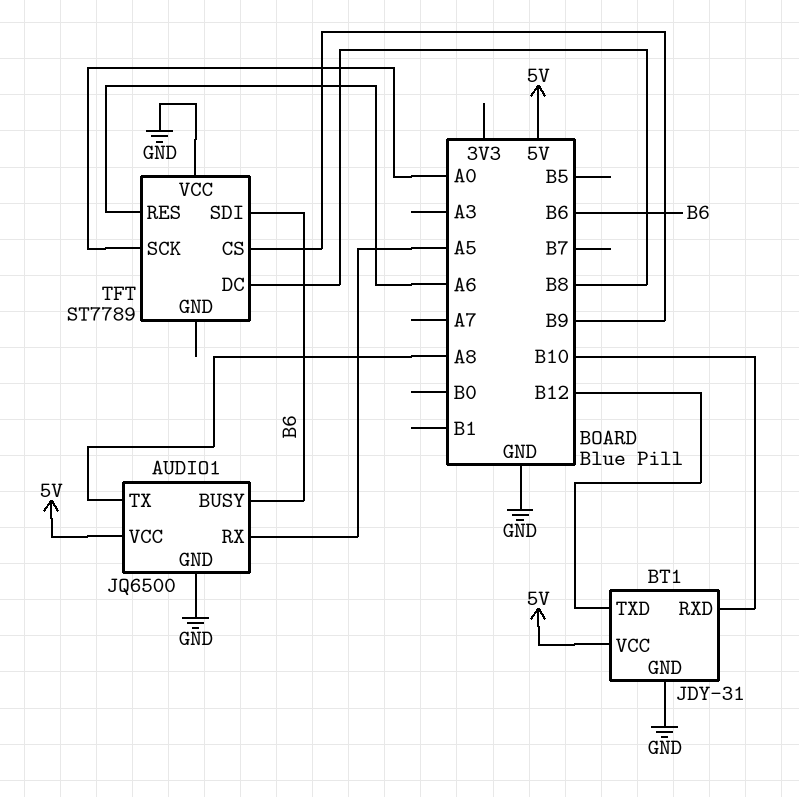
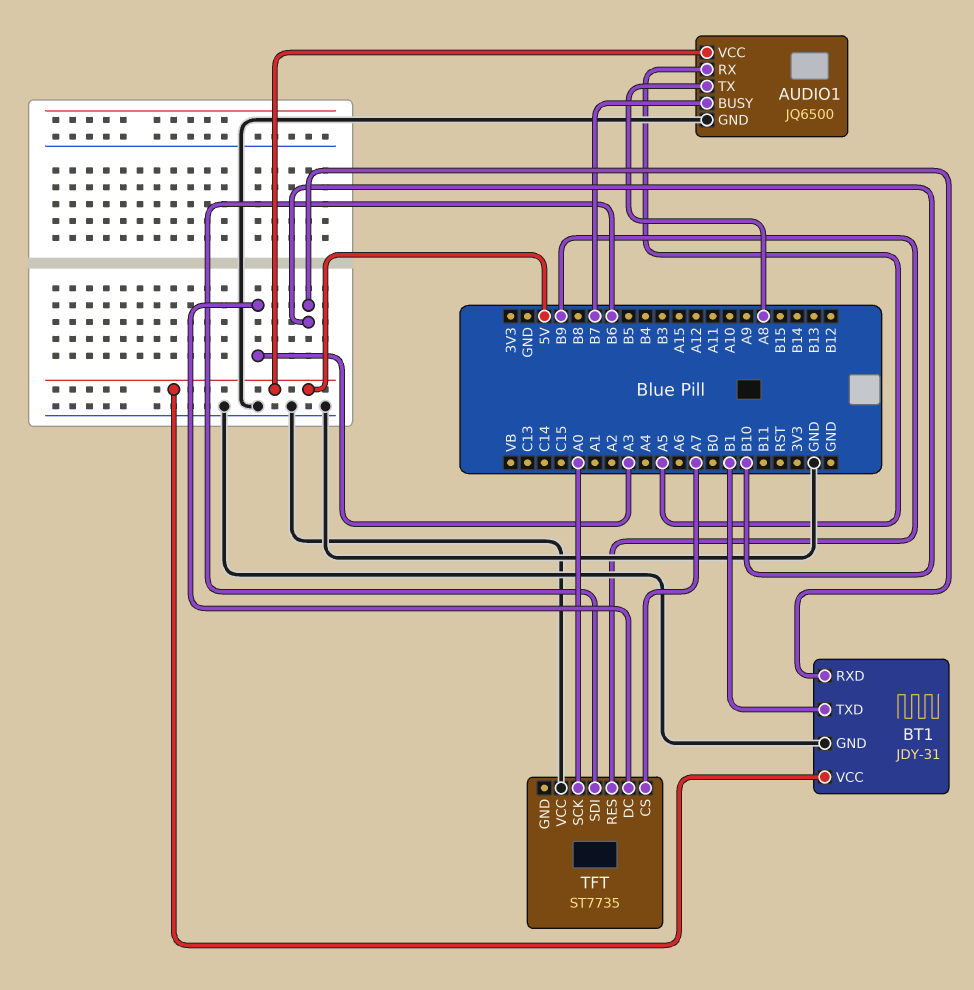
AUDIO1 pin BUSY: B6 -> B7
BT1 pin TXD: B12 -> B1
TFT: ST7789 -> ST7735
TFT pin CS: B9 -> A7
TFT pin DC: B8 -> A3
TFT pin RES: A6 -> B9

